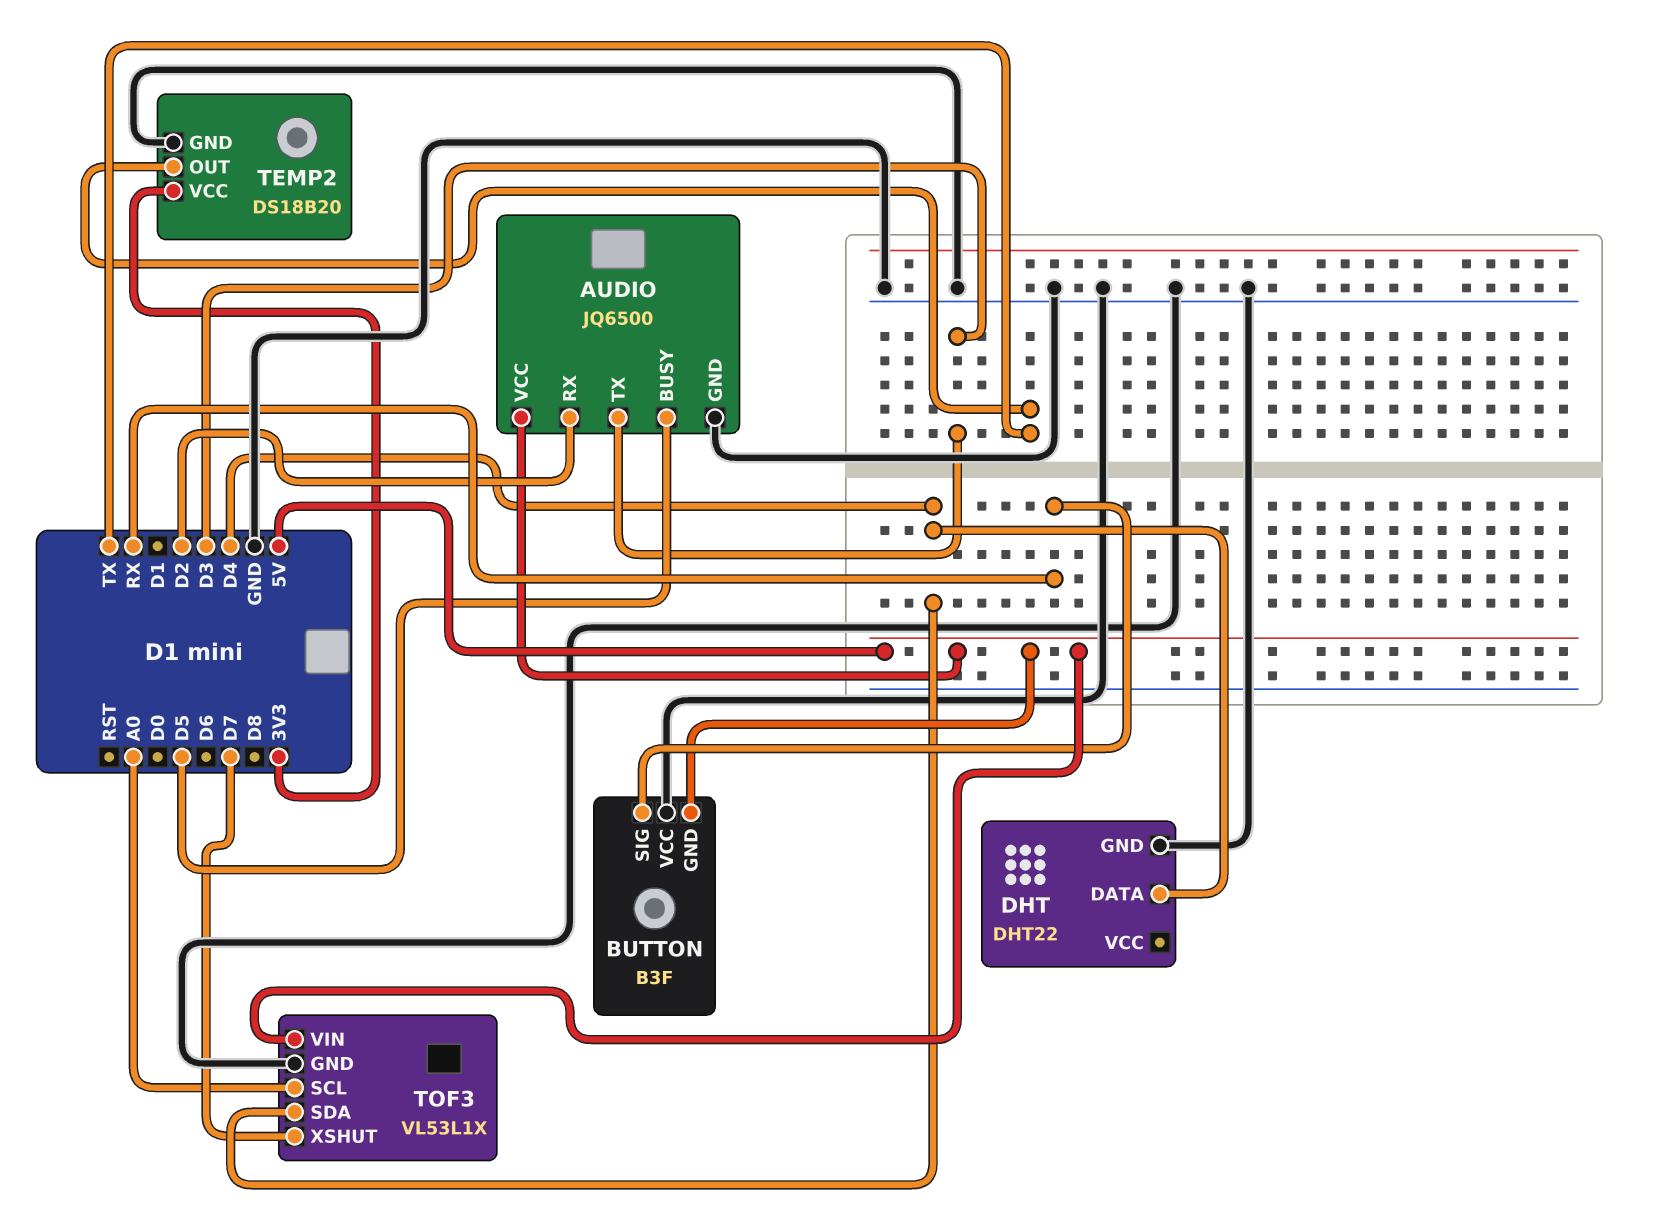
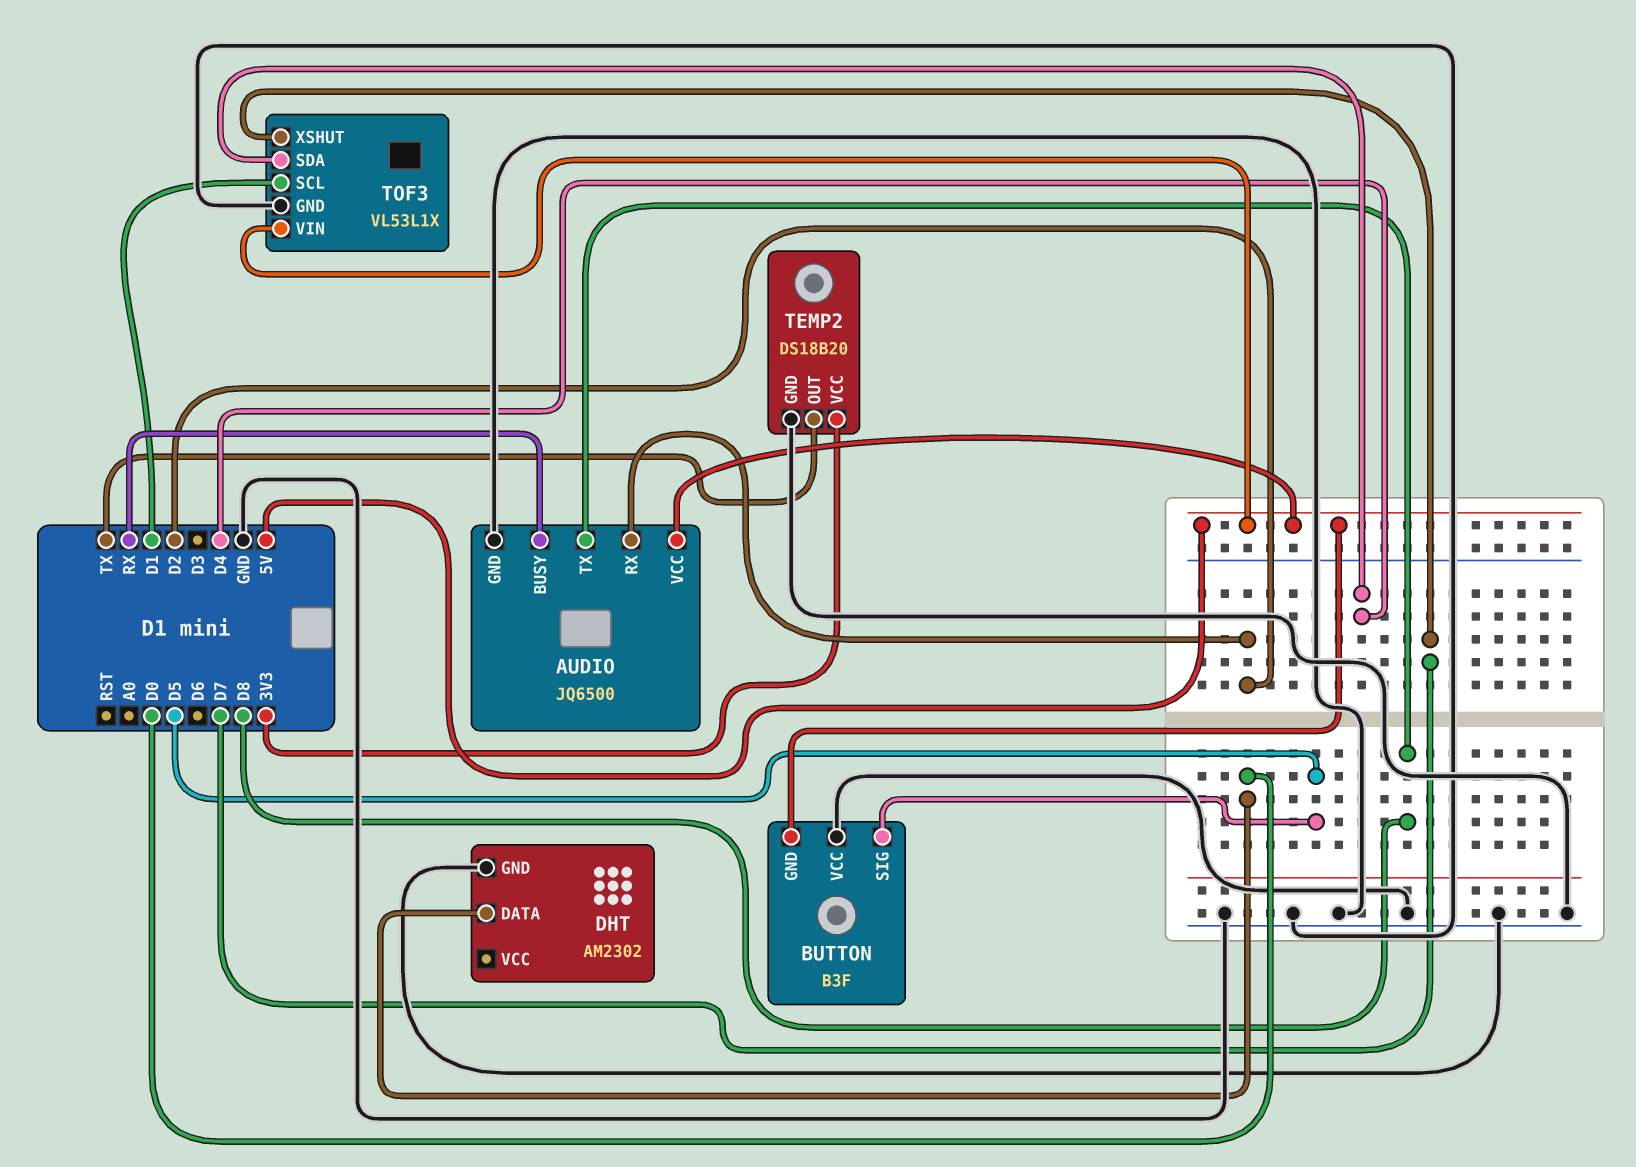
AUDIO pin BUSY: D5 -> RX
AUDIO pin TX: D3 -> D8
BUTTON pin SIG: RX -> D5
DHT: DHT22 -> AM2302
DHT pin DATA: D4 -> D0
TOF3 pin SCL: A0 -> D1

